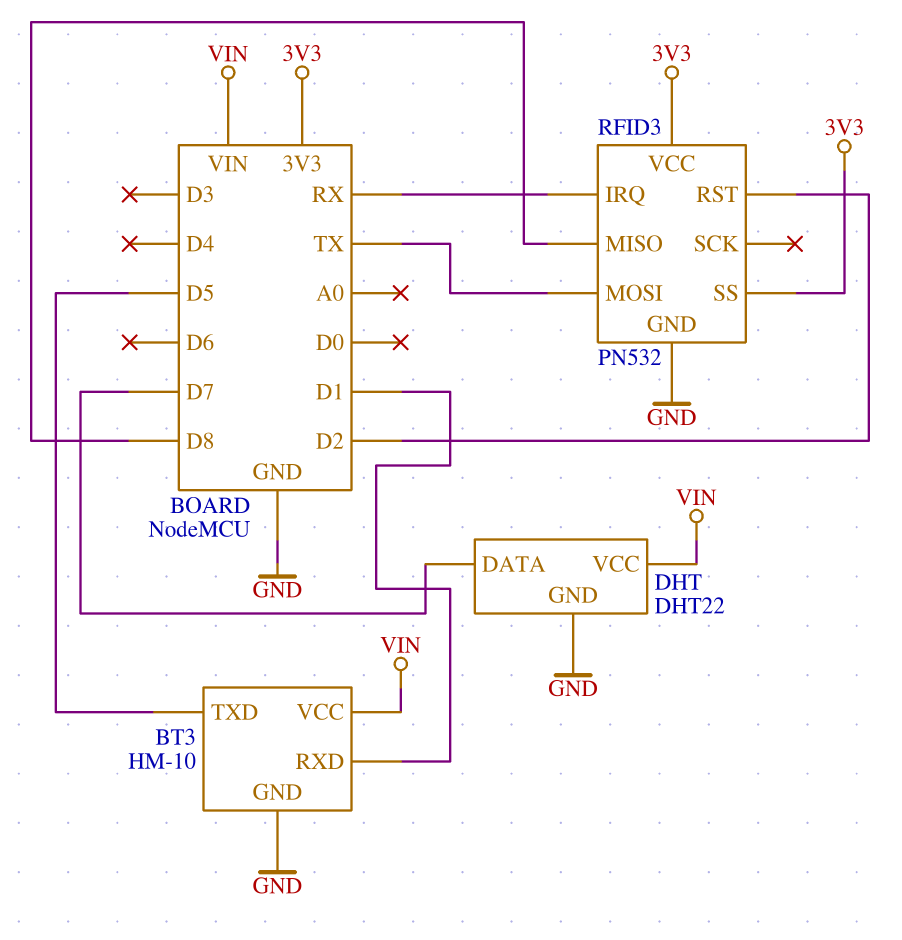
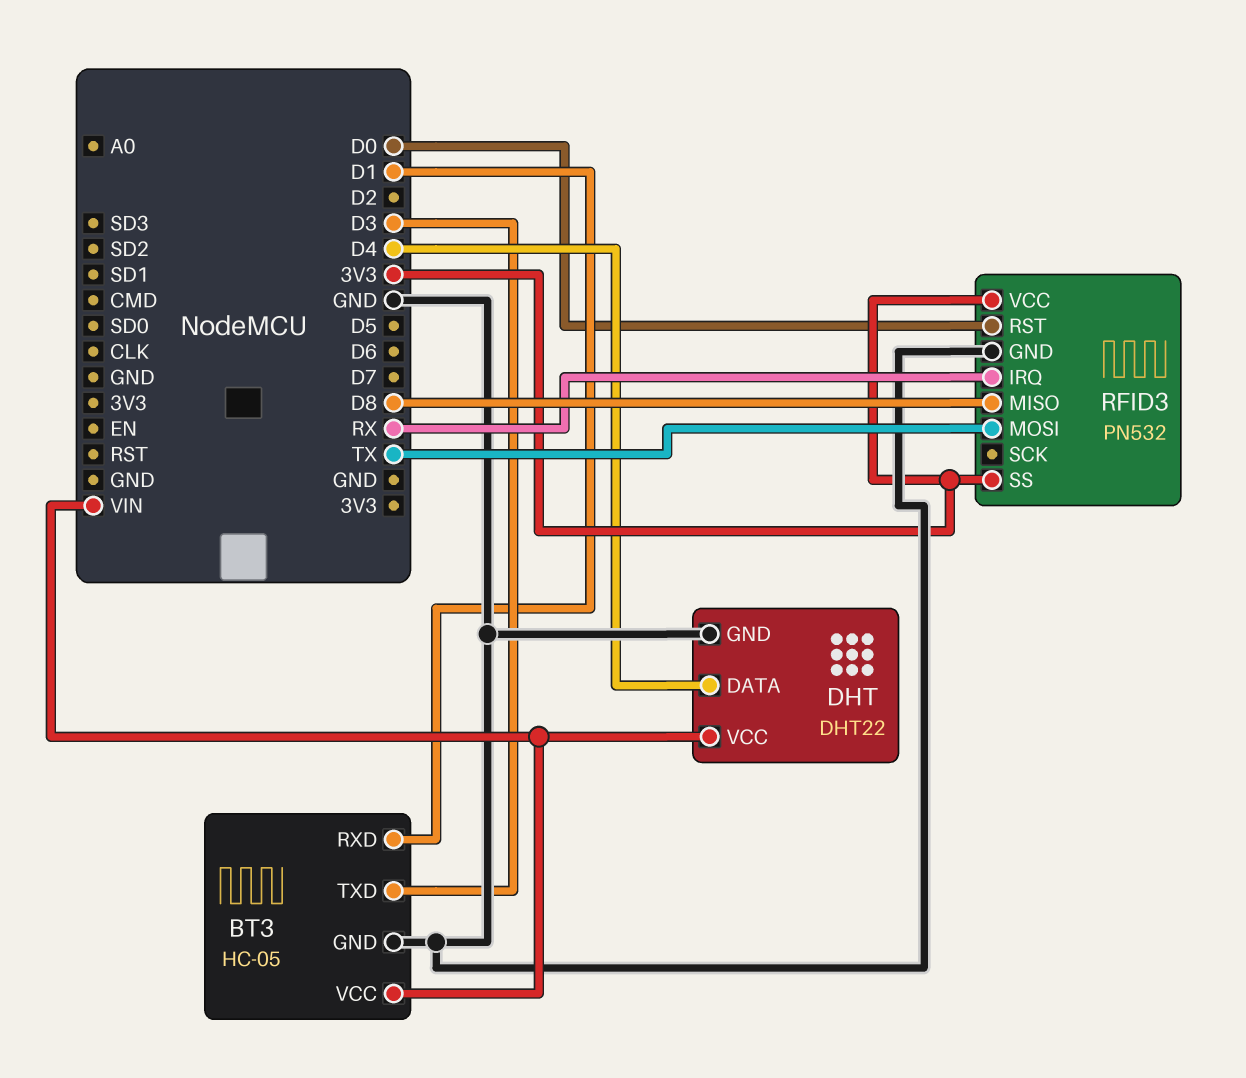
BT3: HM-10 -> HC-05
BT3 pin TXD: D5 -> D3
DHT pin DATA: D7 -> D4
RFID3 pin RST: D2 -> D0

